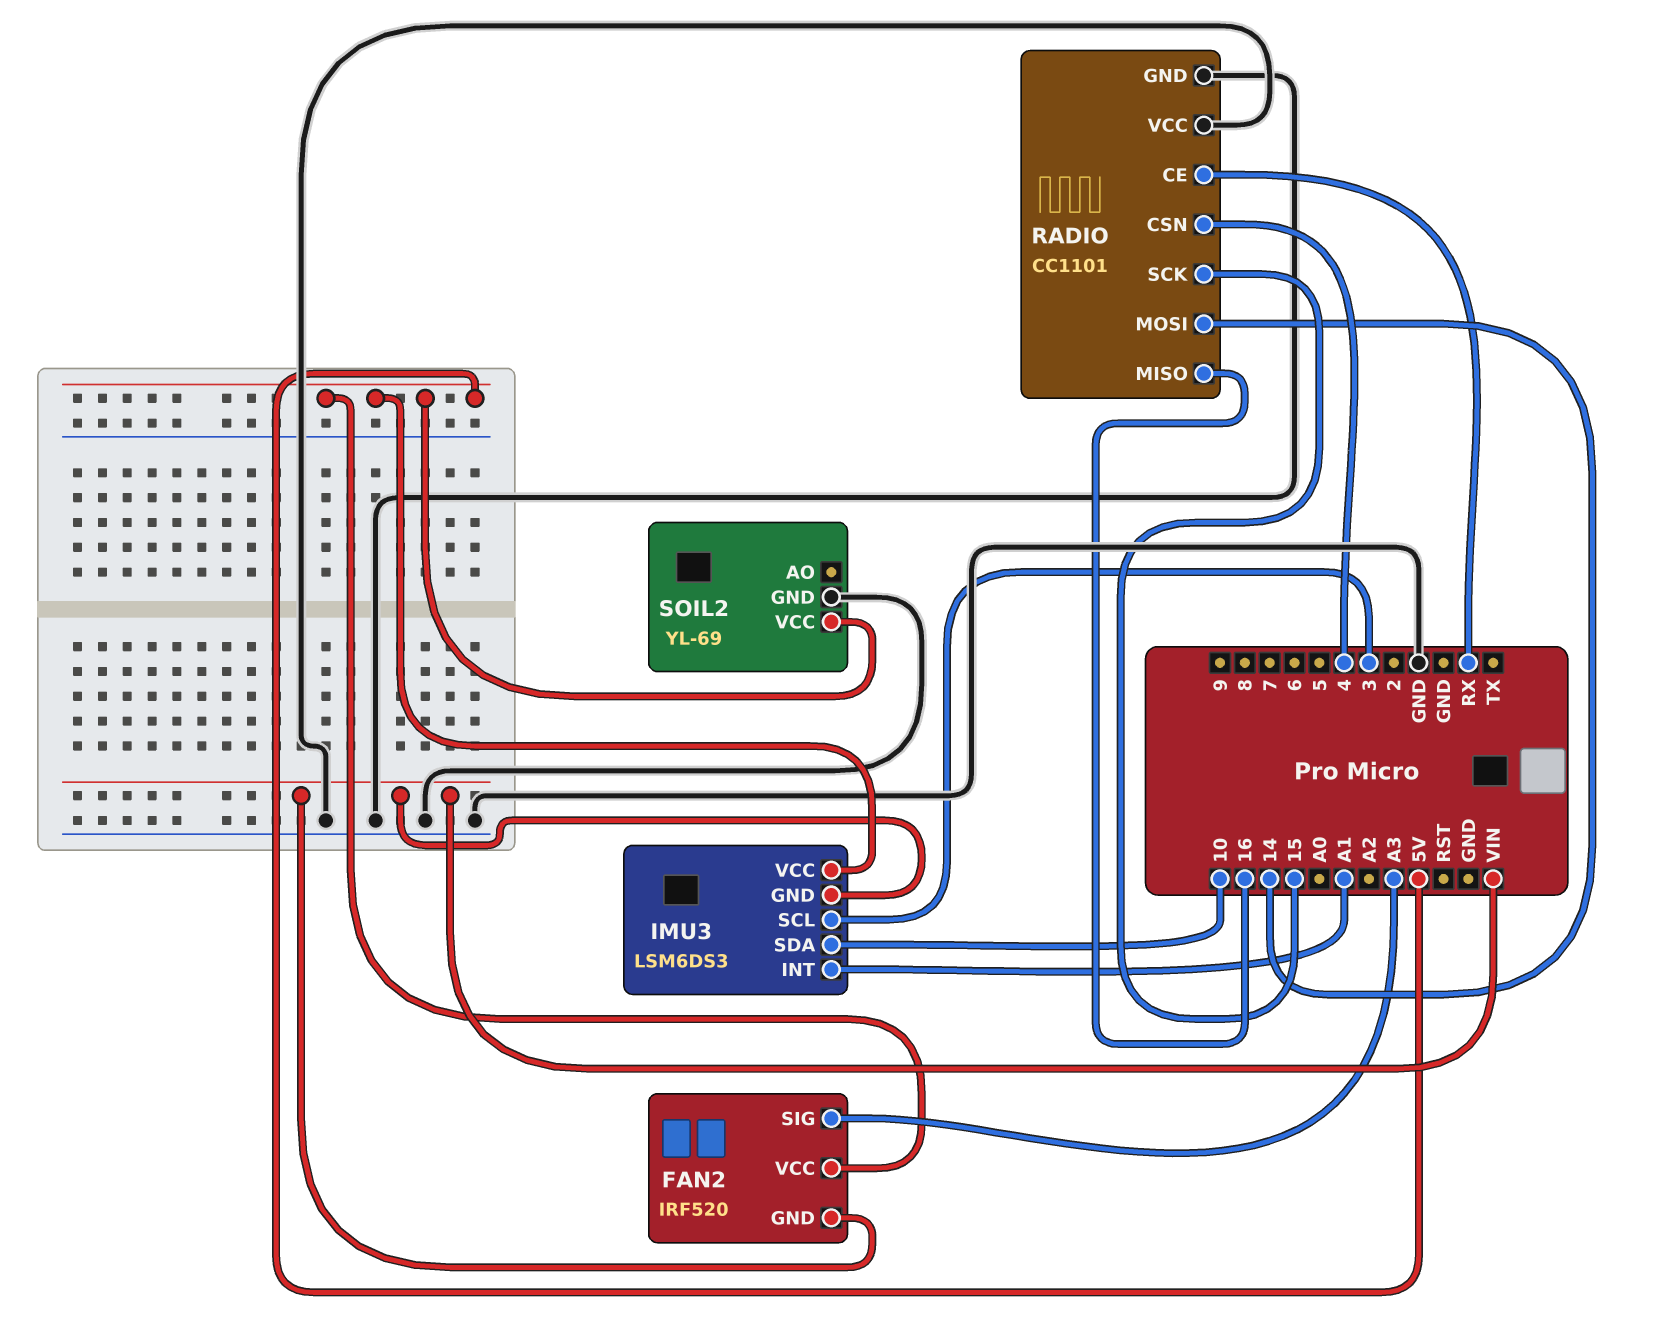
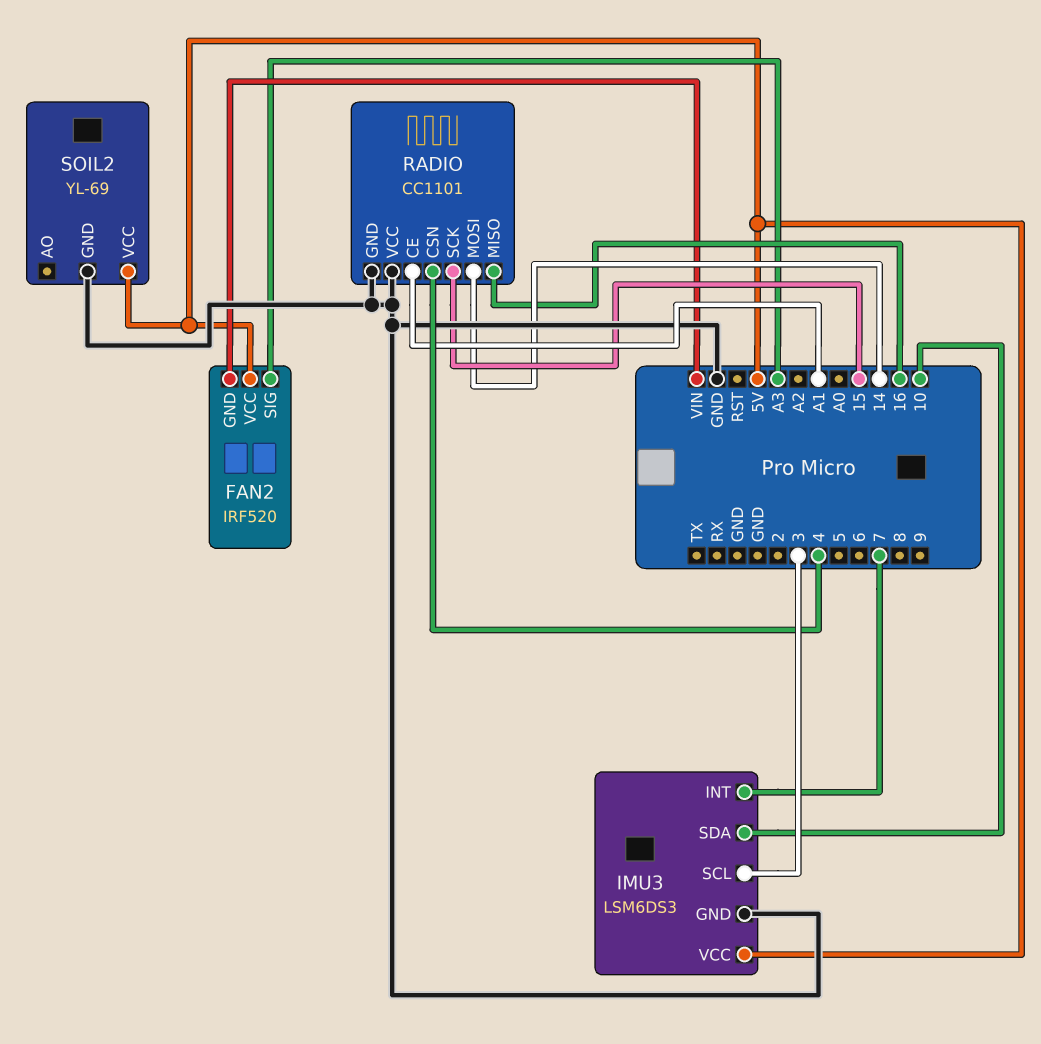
IMU3 pin GND: VIN -> GND
IMU3 pin INT: A1 -> 7
RADIO pin CE: RX -> A1

